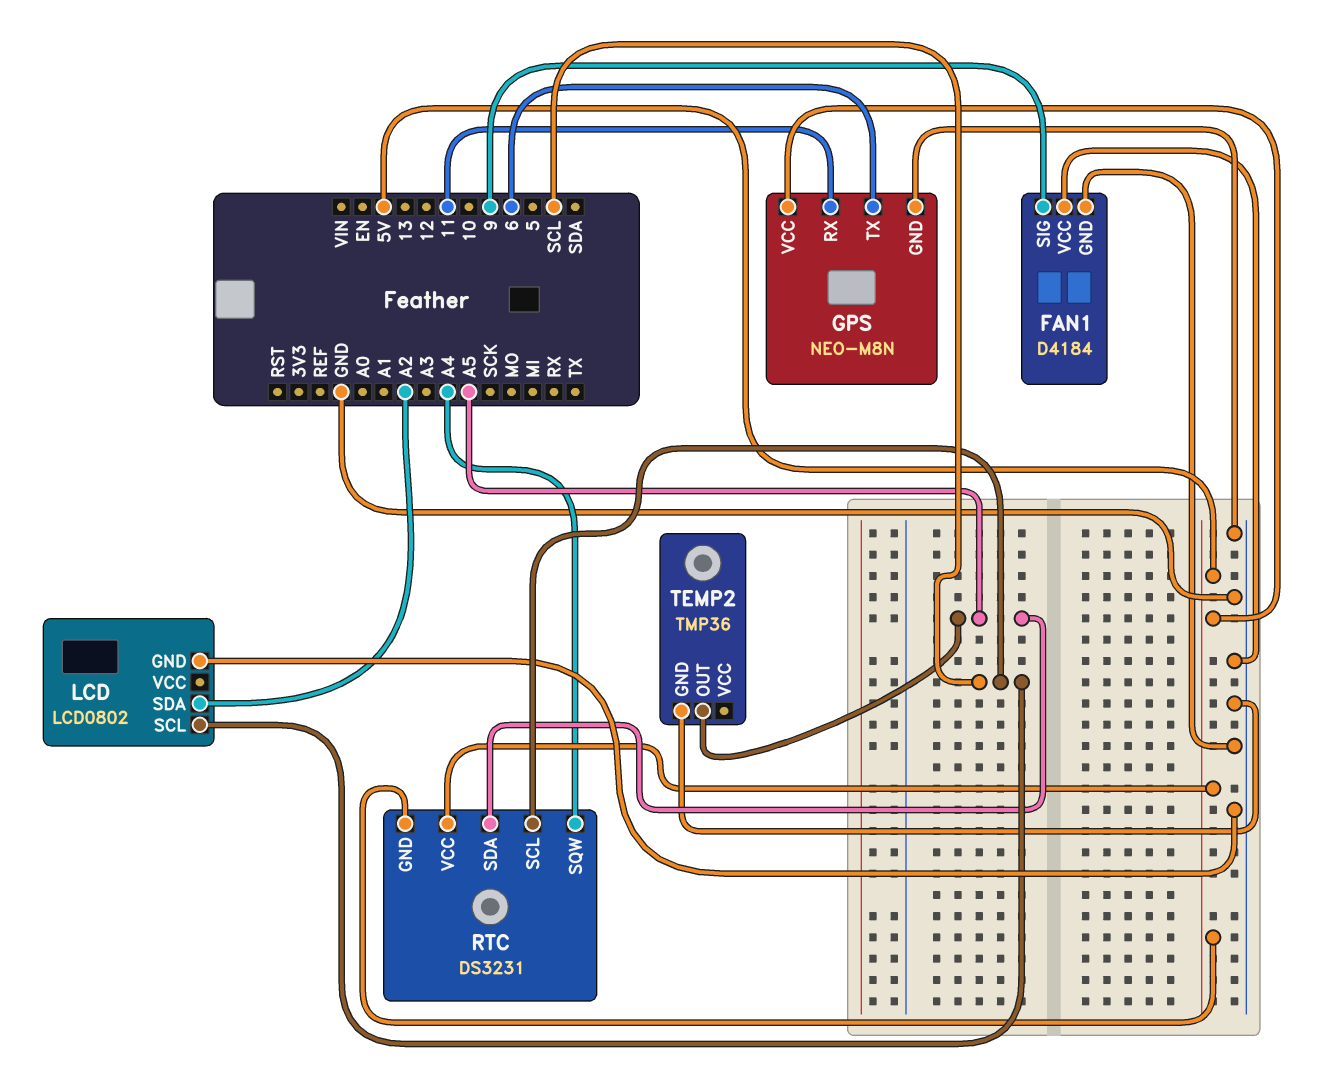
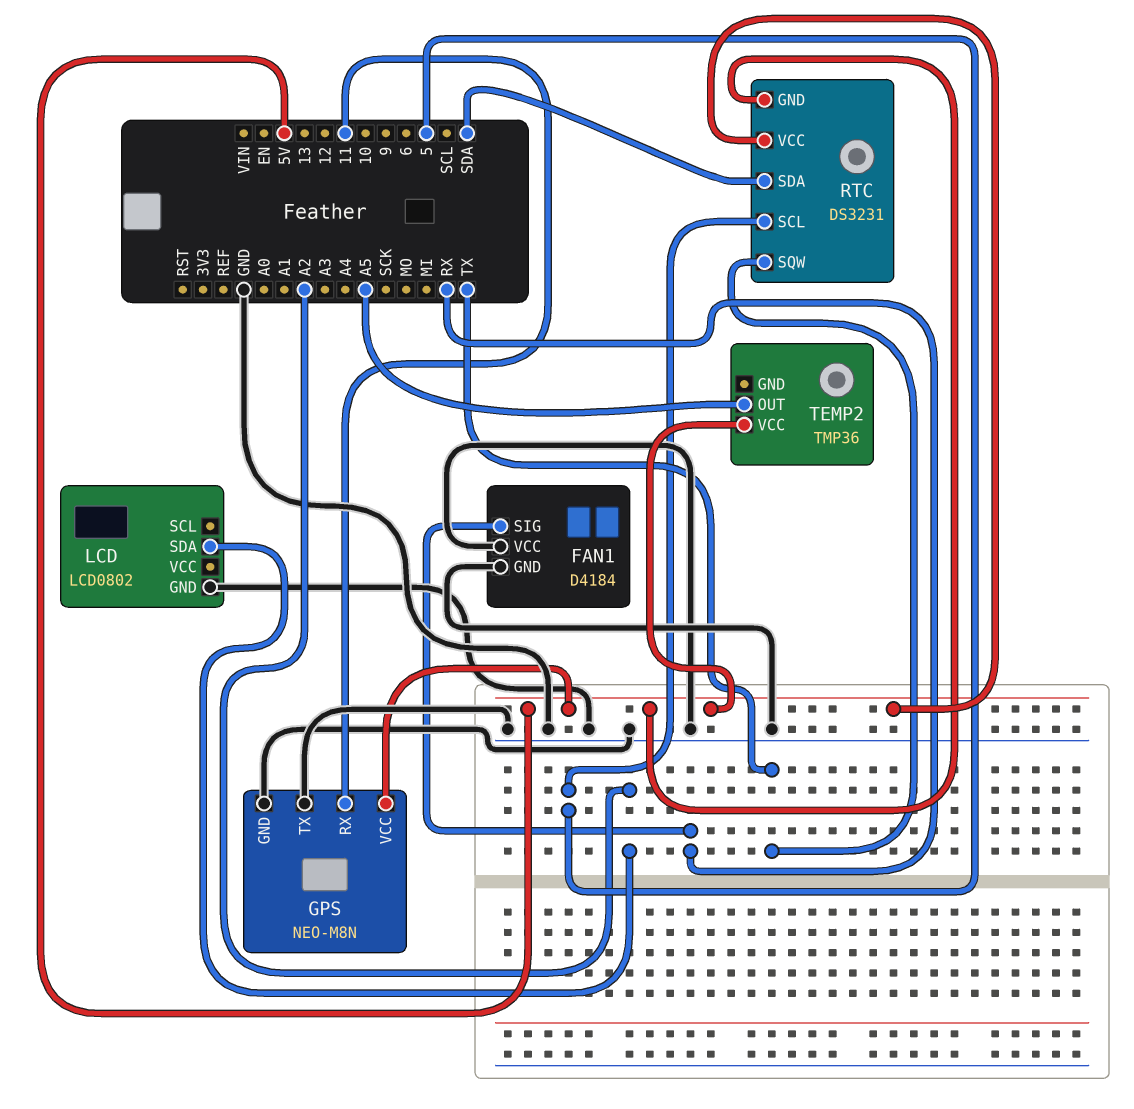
FAN1 pin SIG: 9 -> RX
GPS pin TX: 6 -> GND
LCD pin SCL: SCL -> none
RTC pin SCL: SCL -> 5
RTC pin SDA: A5 -> SDA
RTC pin SQW: A4 -> TX
TEMP2 pin GND: GND -> none
TEMP2 pin VCC: none -> 5V

